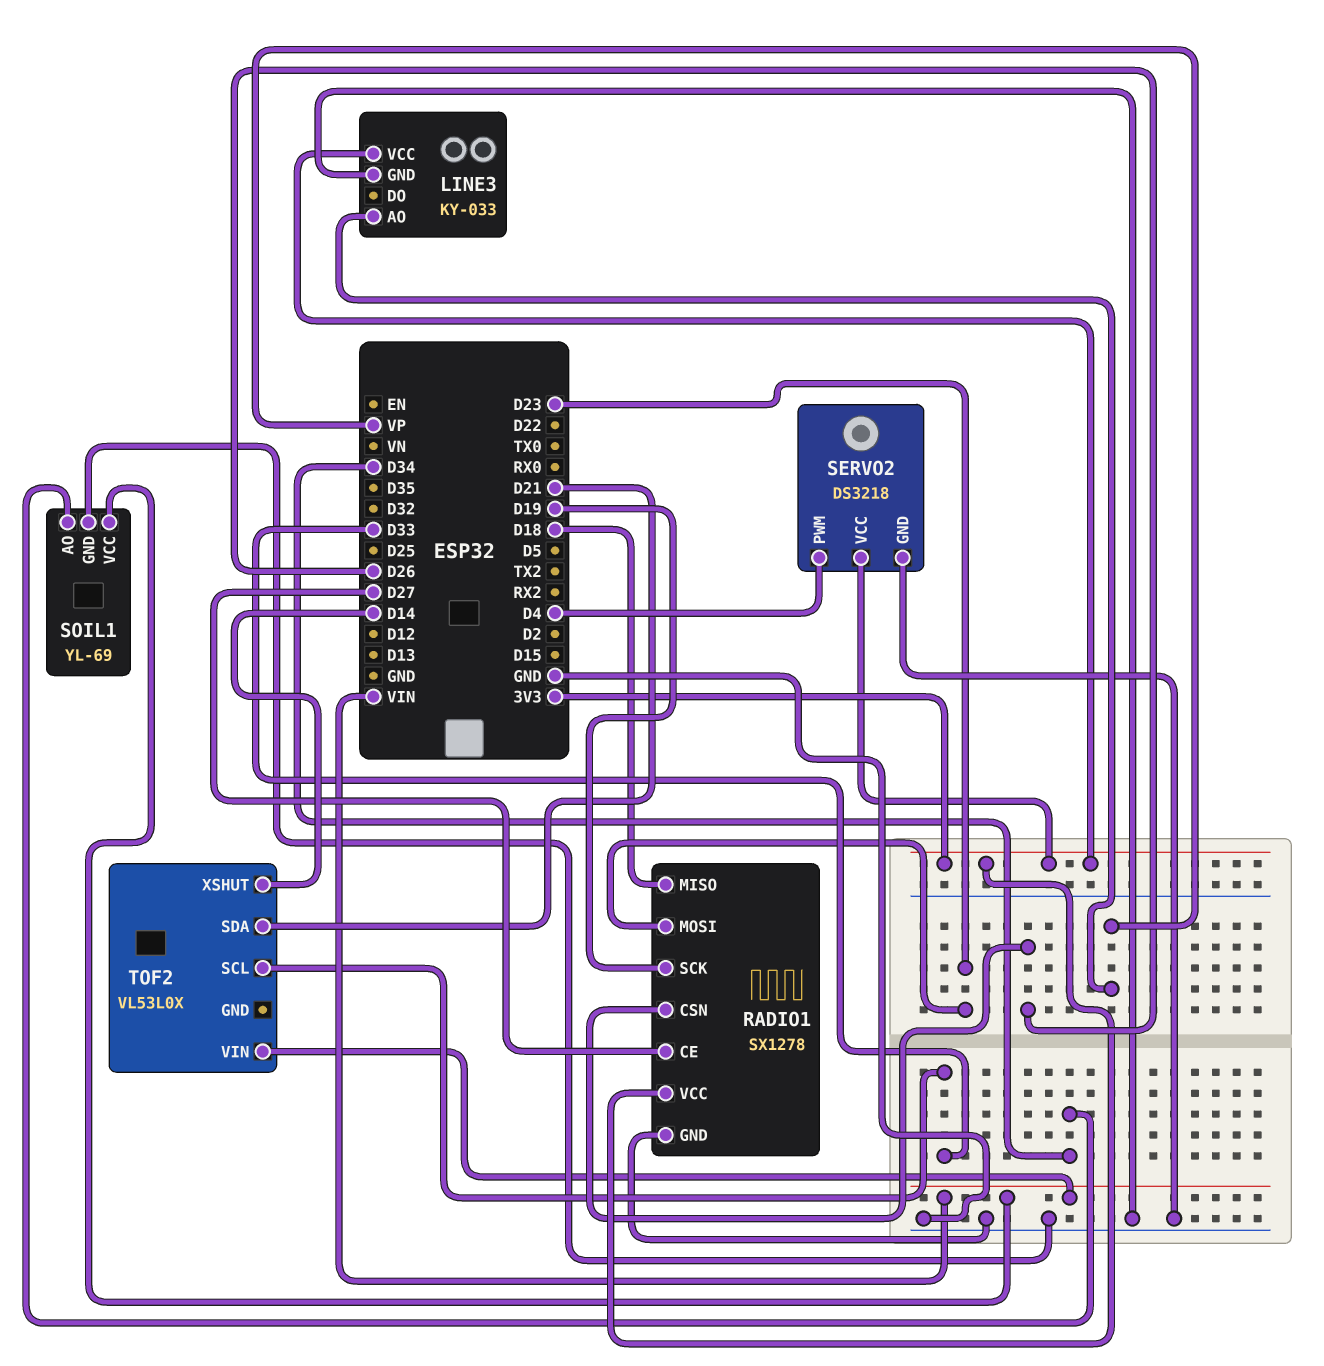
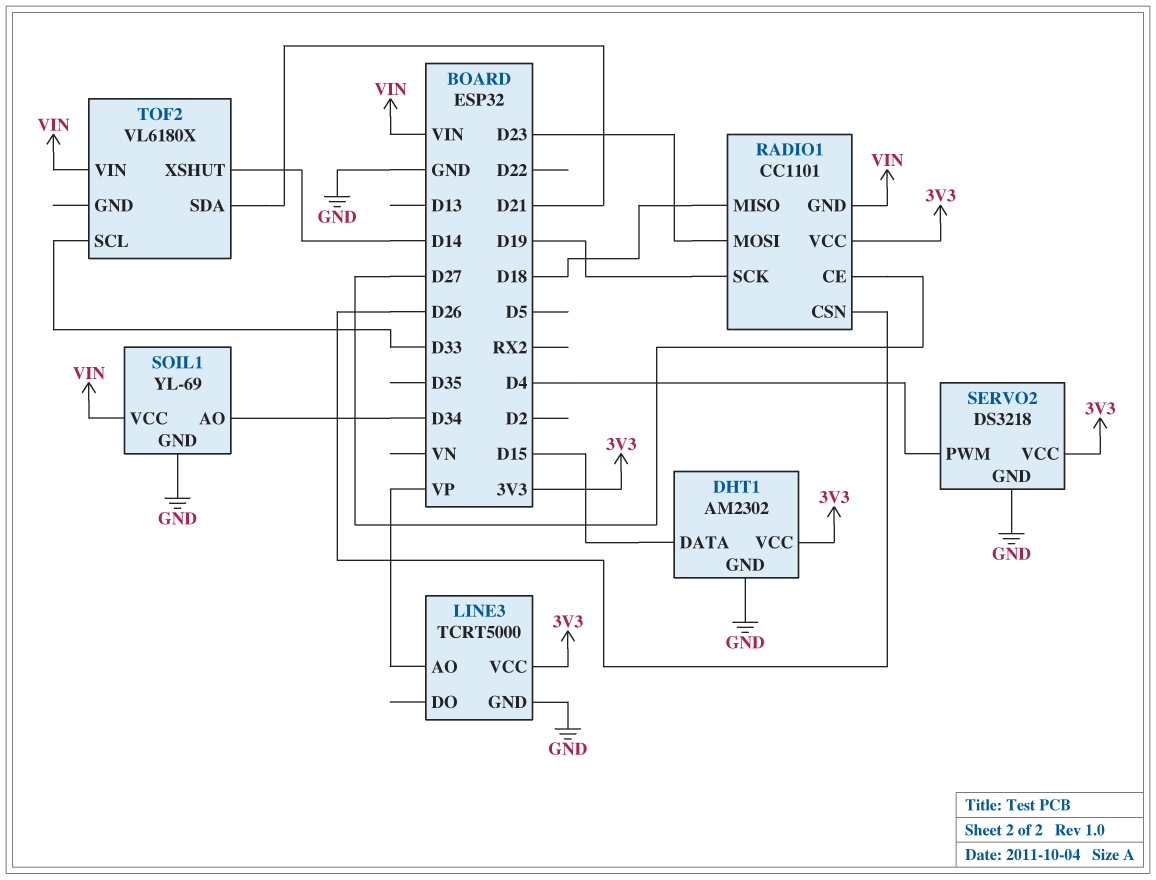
DHT1: none -> AM2302
DHT1 pin DATA: none -> D15
DHT1 pin GND: none -> GND
DHT1 pin VCC: none -> 3V3
LINE3: KY-033 -> TCRT5000
RADIO1: SX1278 -> CC1101
RADIO1 pin GND: GND -> VIN
TOF2: VL53L0X -> VL6180X

